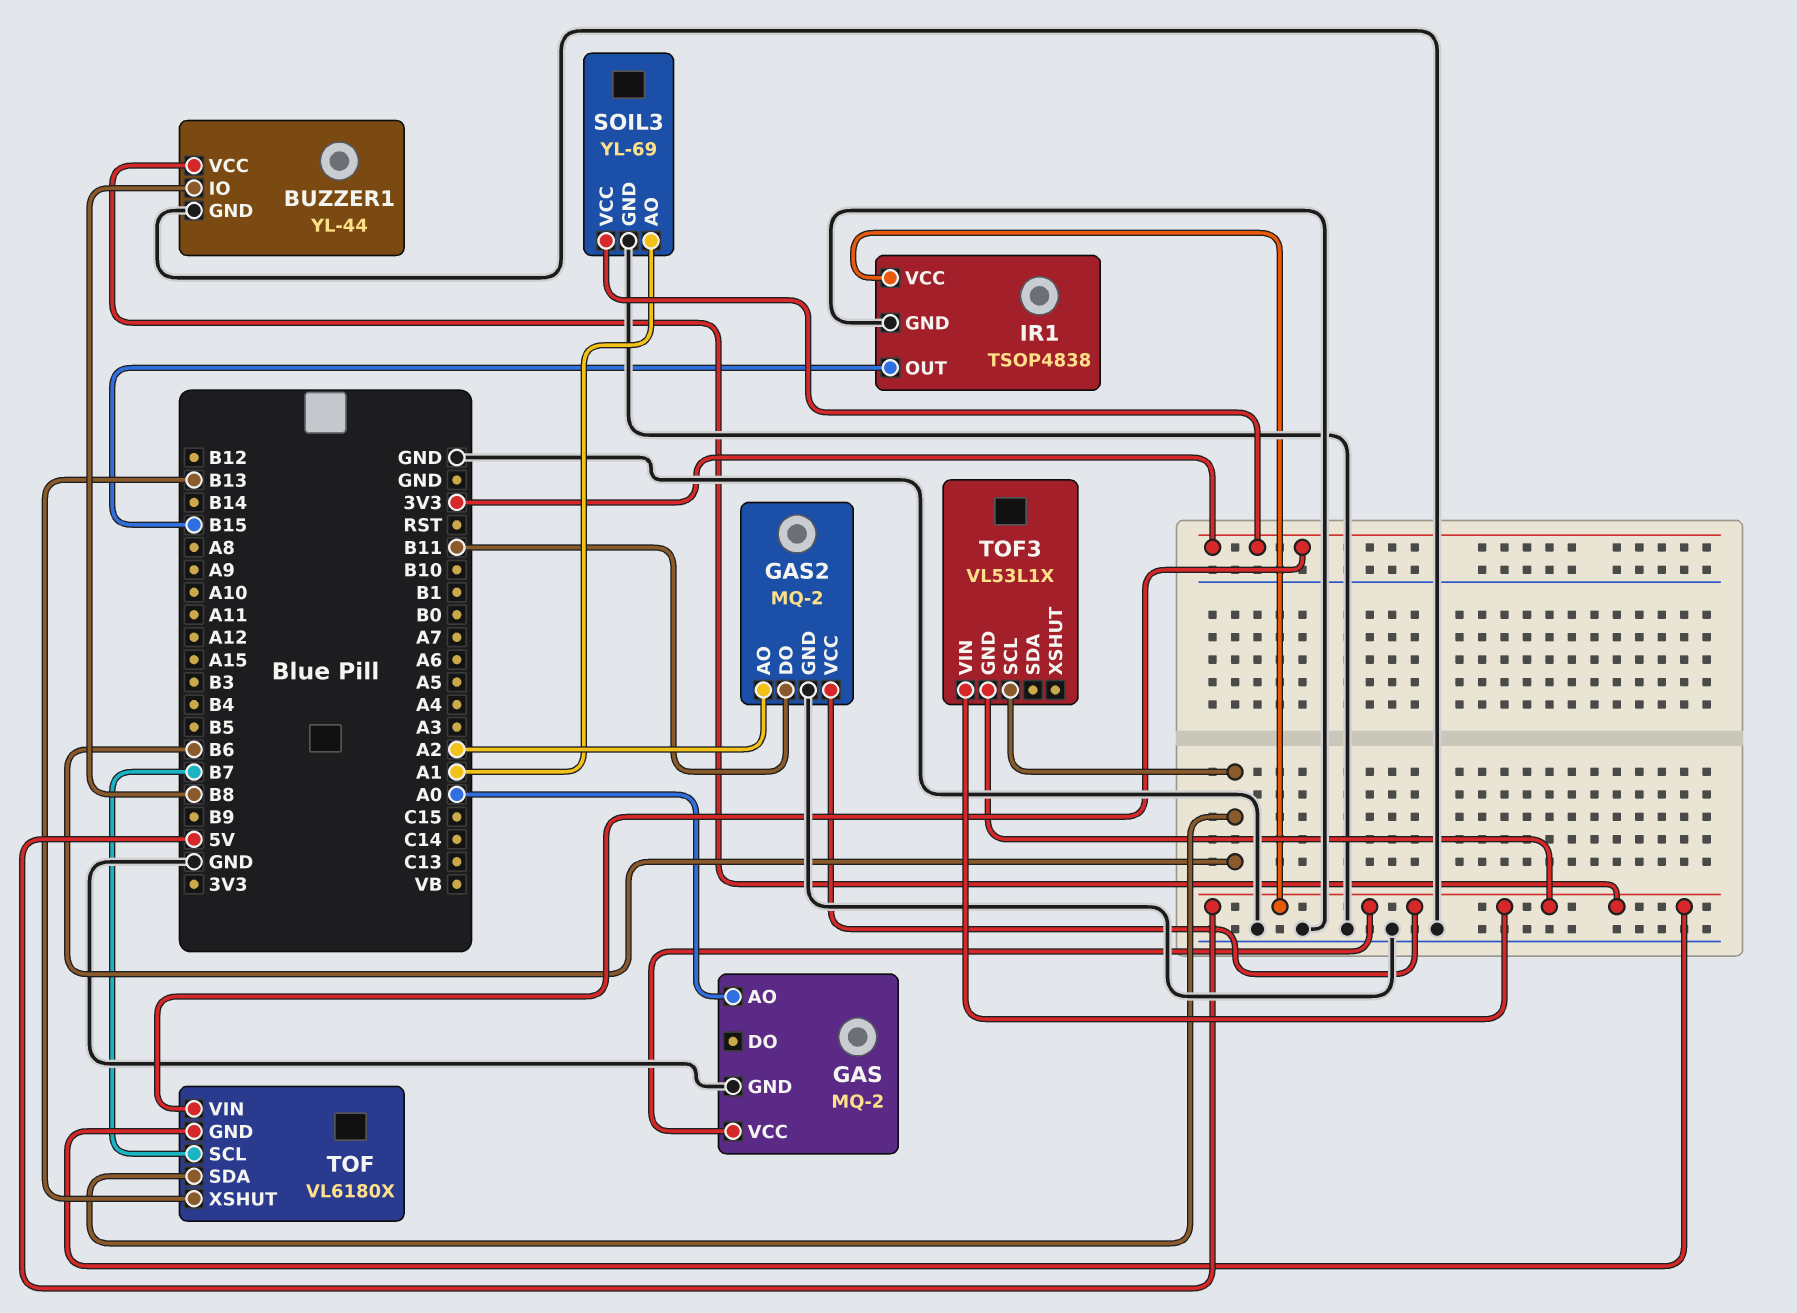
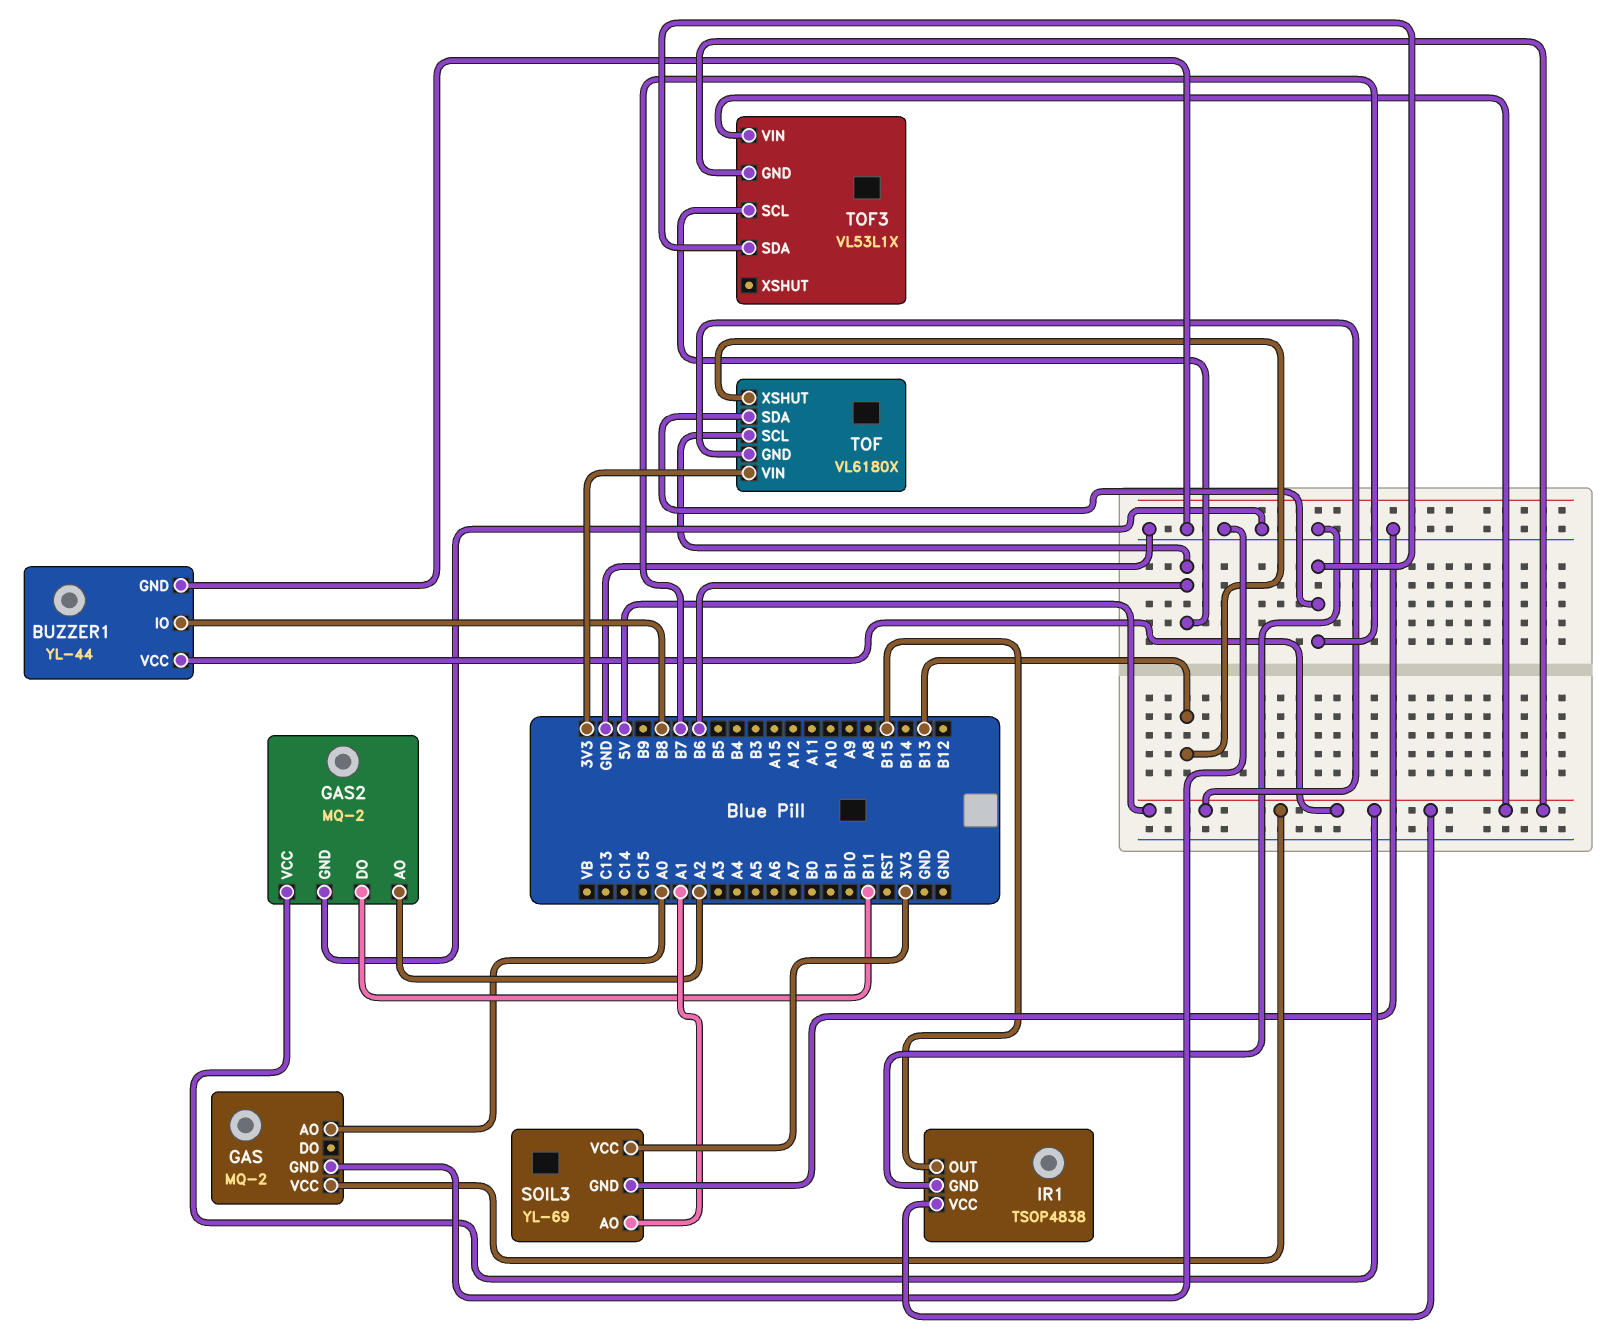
TOF pin SCL: B7 -> B6
TOF pin SDA: B6 -> B7
TOF3 pin SDA: none -> B7

